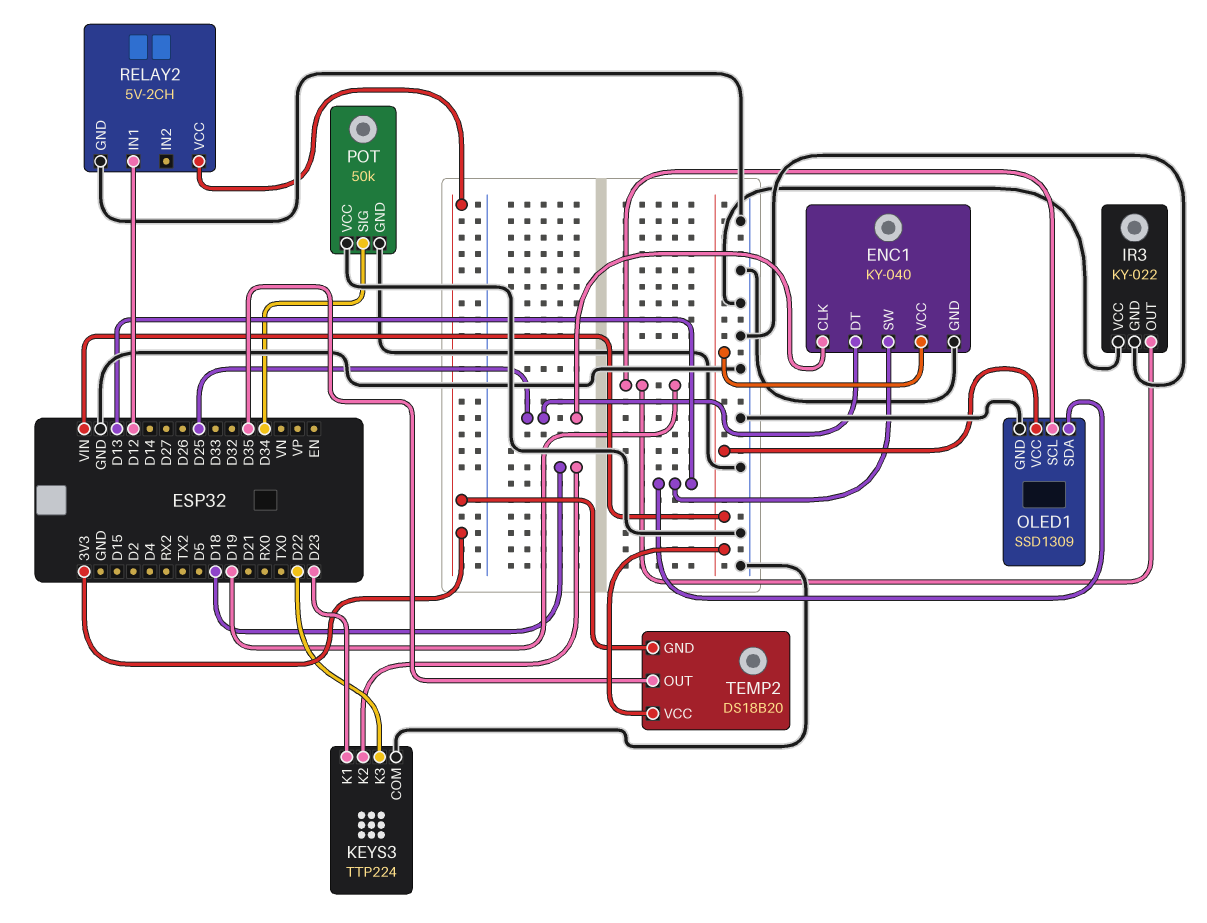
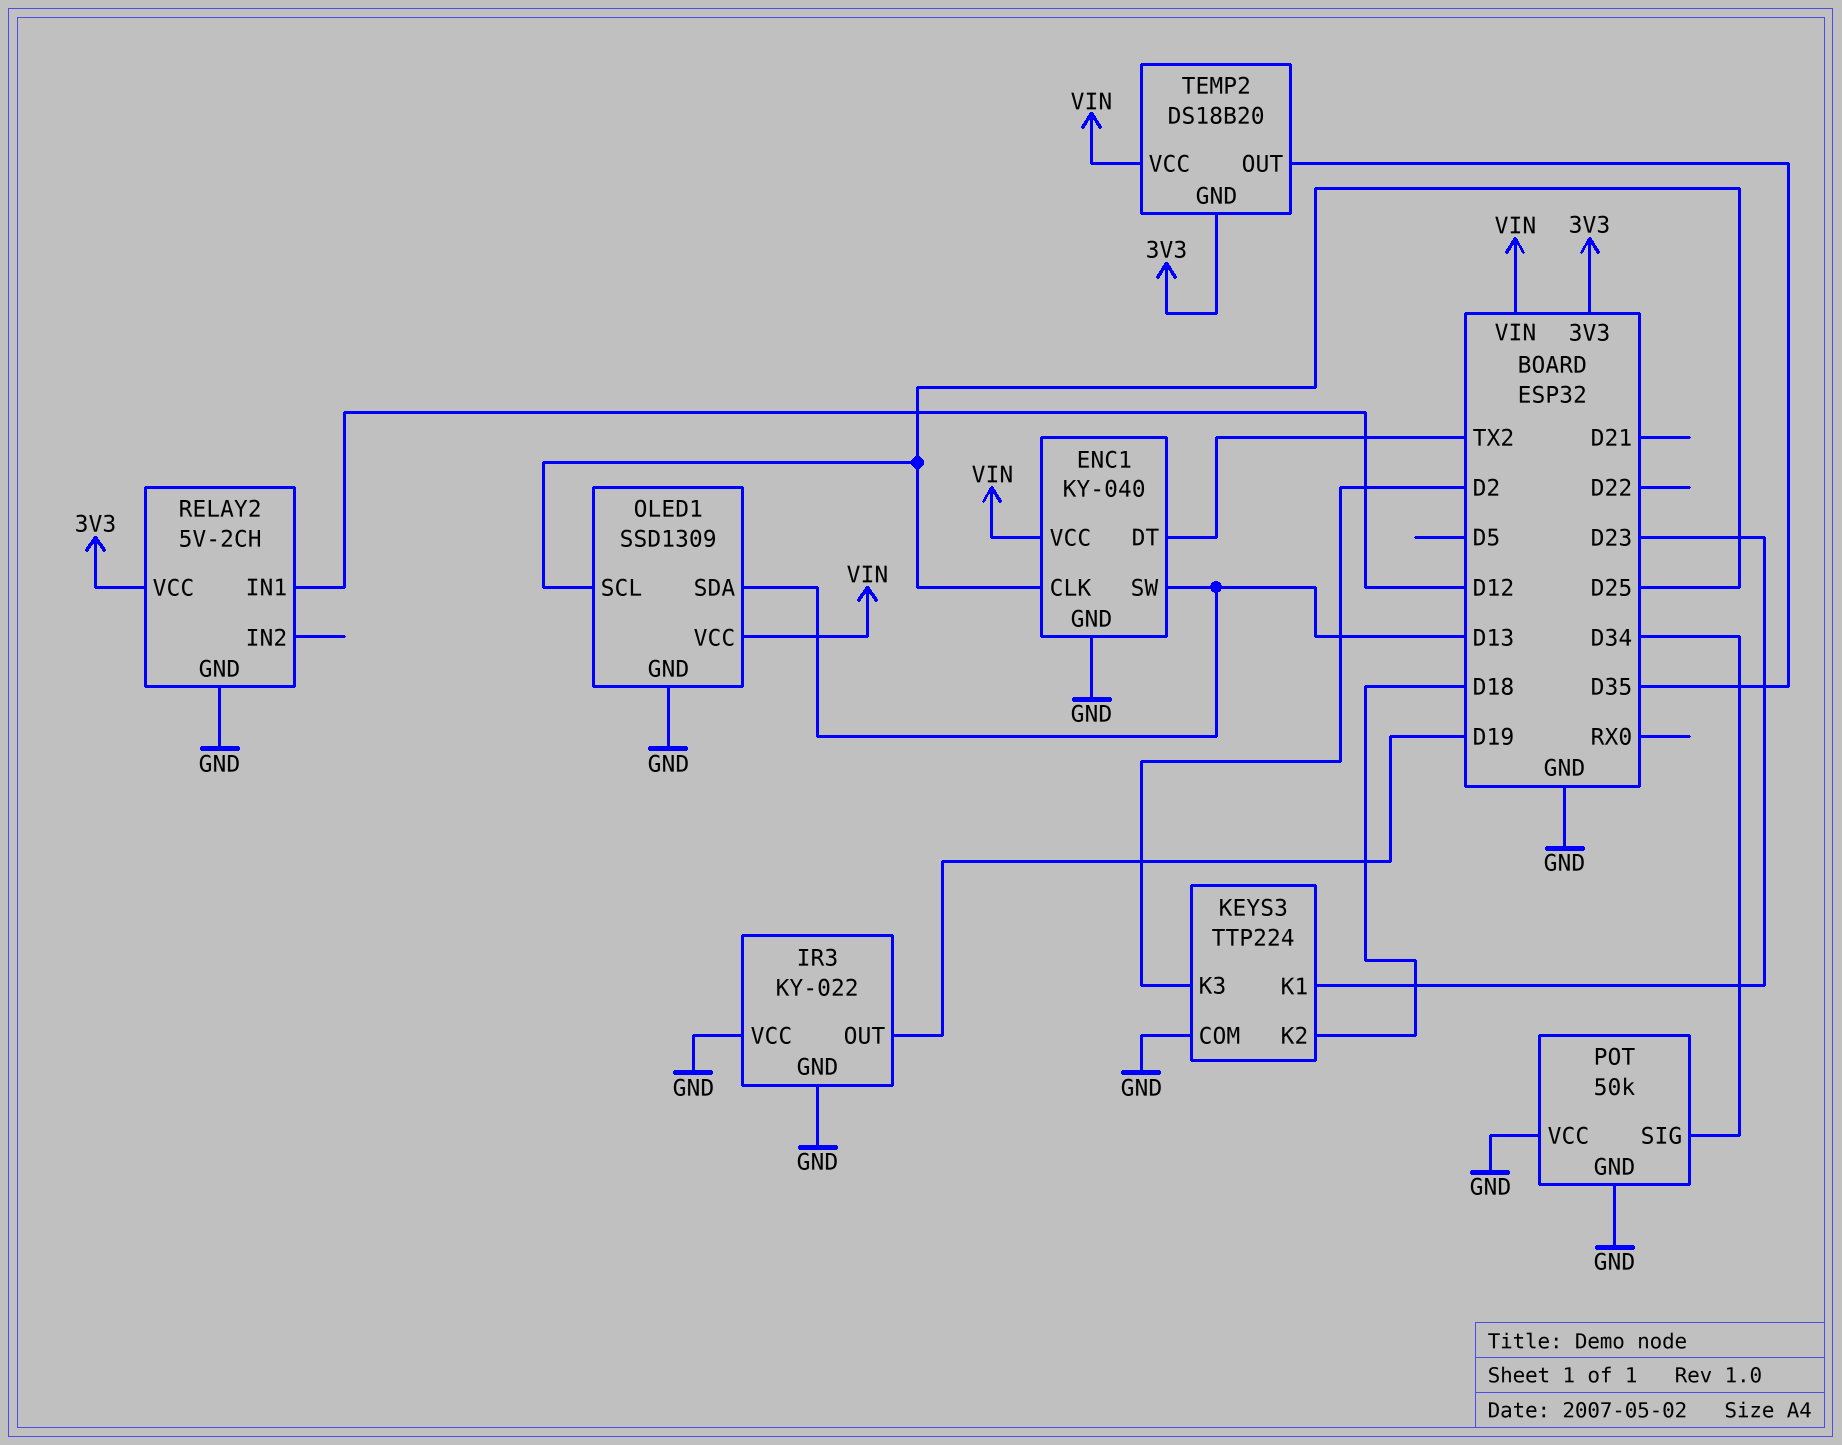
ENC1 pin DT: D25 -> TX2
KEYS3 pin K3: D22 -> D2
OLED1 pin SCL: D19 -> D25

